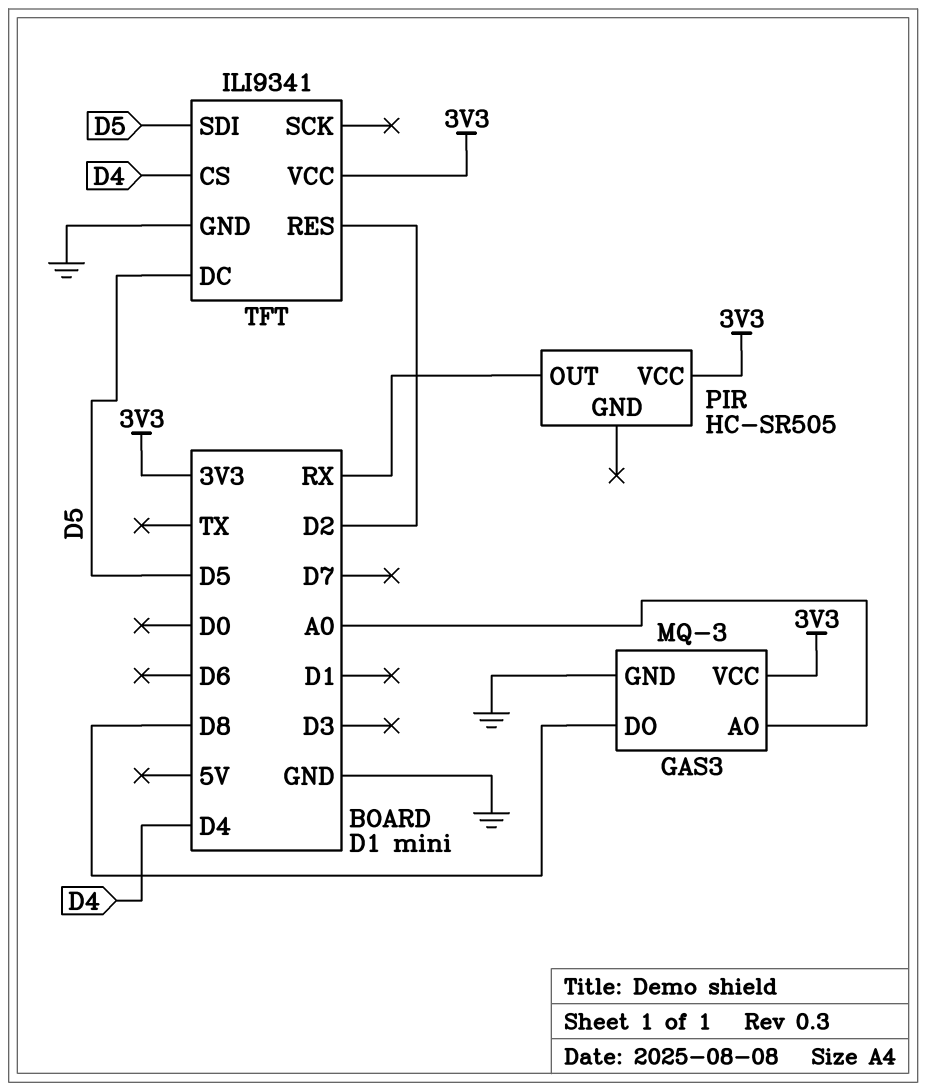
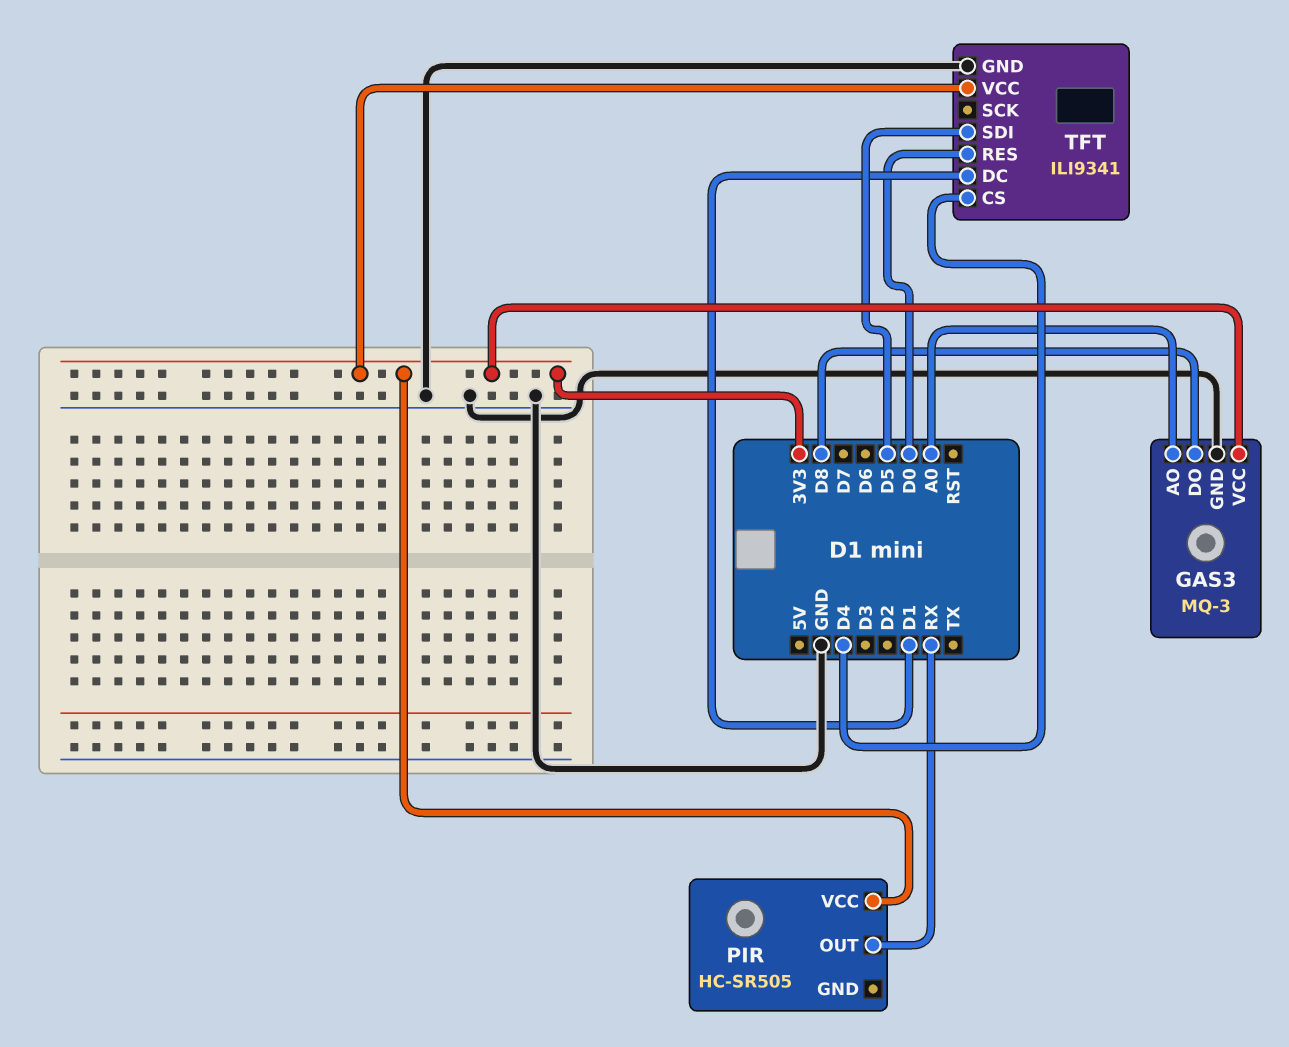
TFT pin DC: D5 -> D1
TFT pin RES: D2 -> D0

